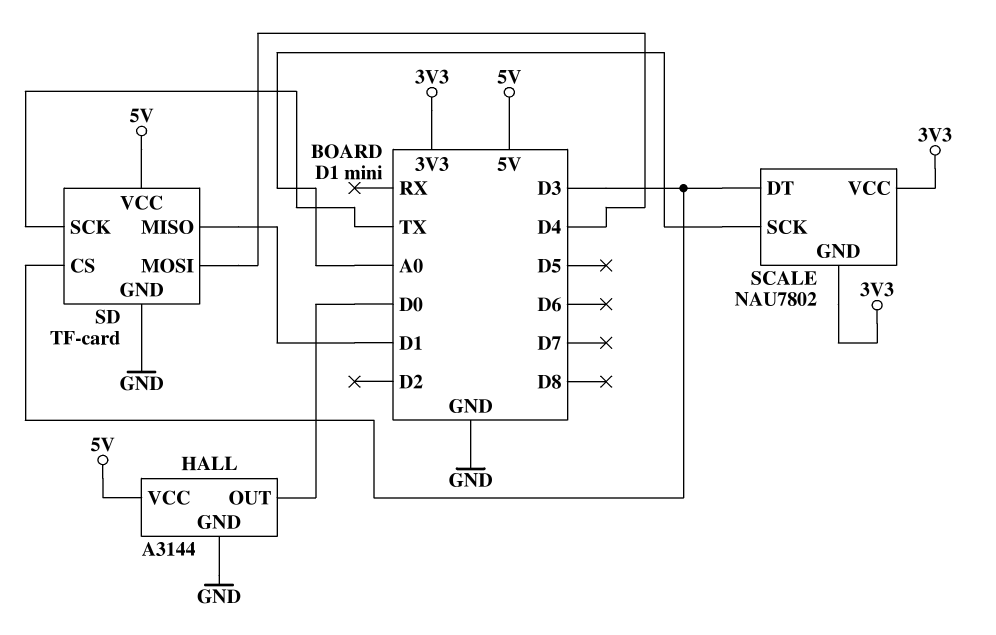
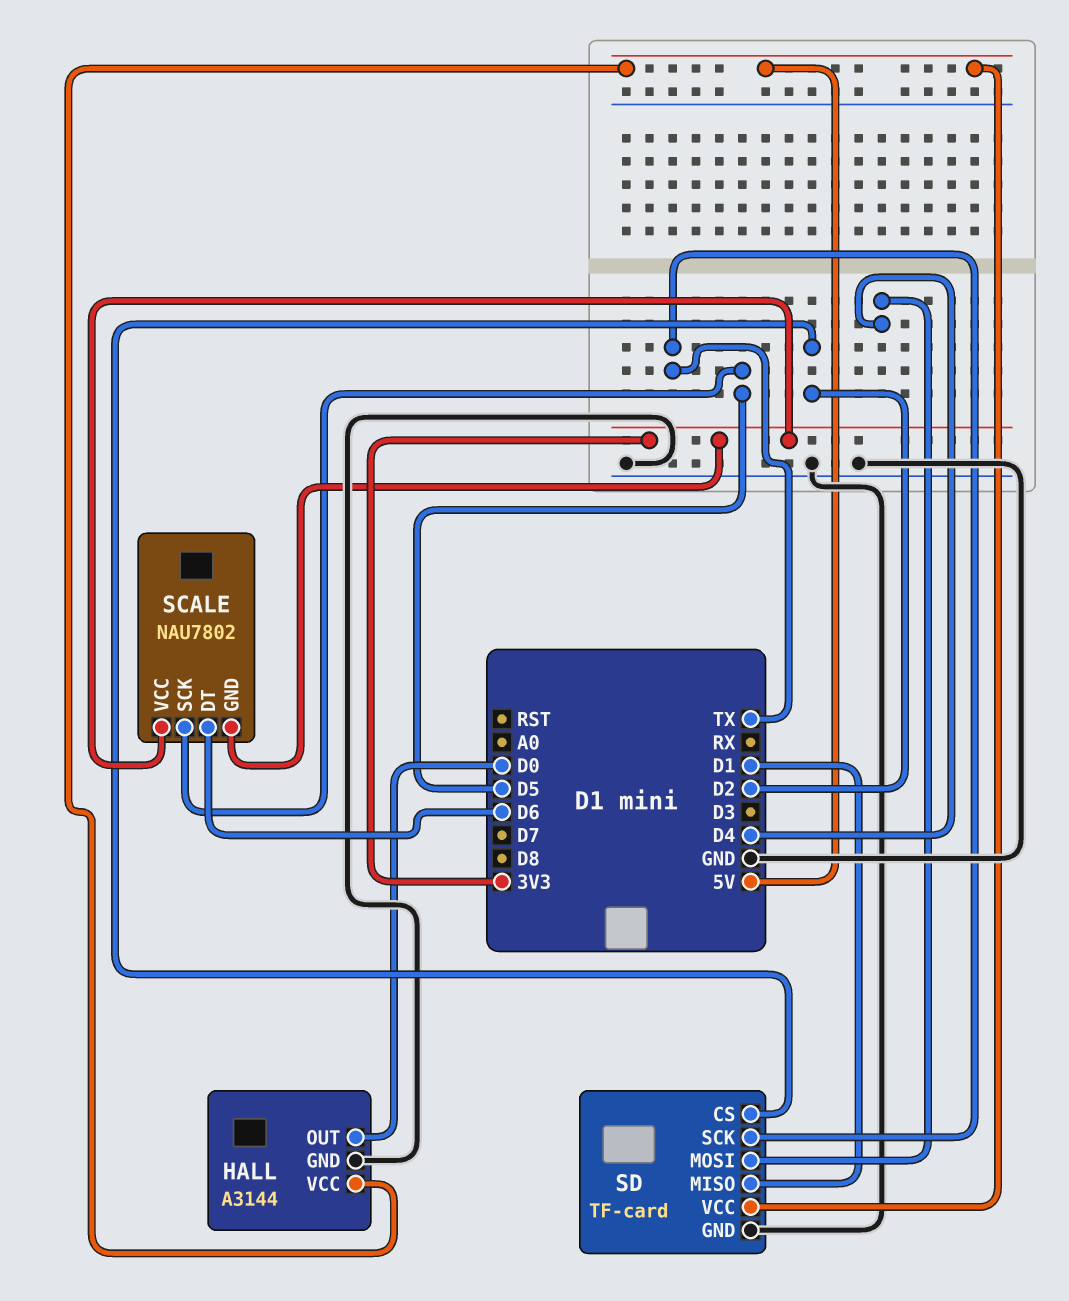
SCALE pin DT: D3 -> D6
SCALE pin SCK: A0 -> D5
SD pin CS: D3 -> D2

